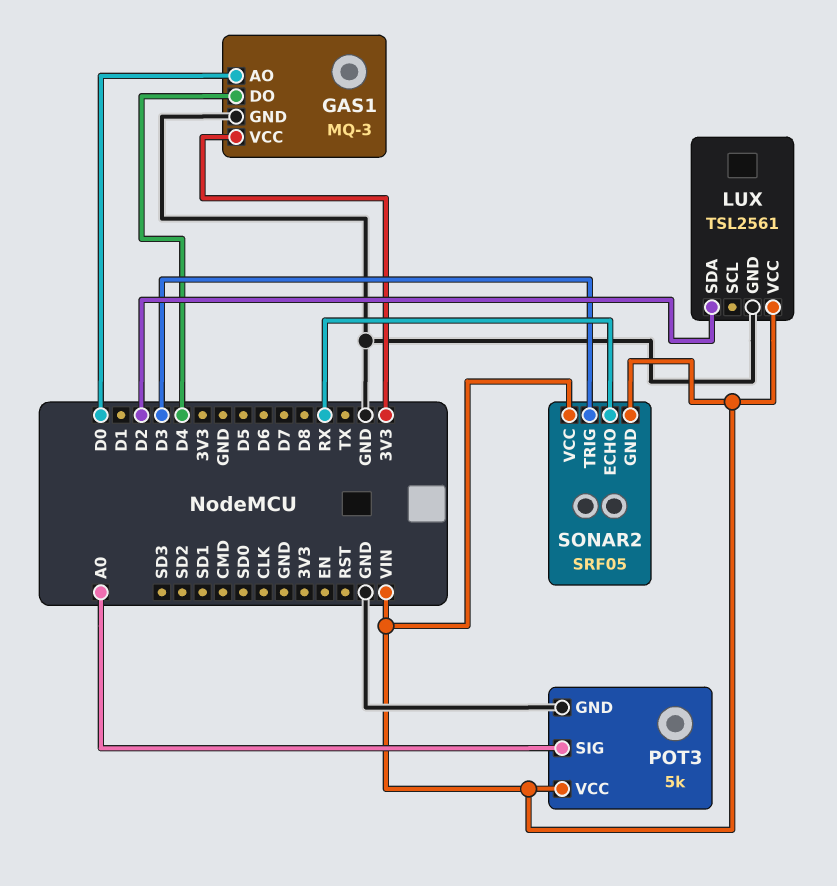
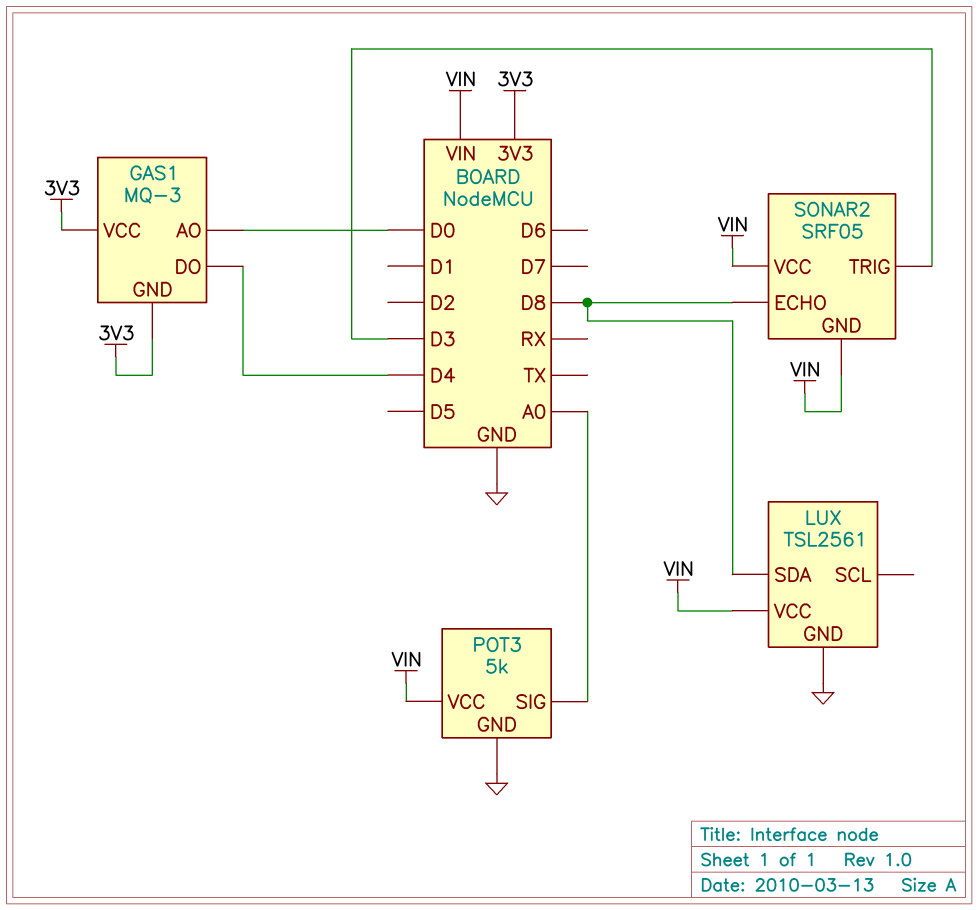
GAS1 pin GND: GND -> 3V3
LUX pin SDA: D2 -> D8
SONAR2 pin ECHO: RX -> D8

